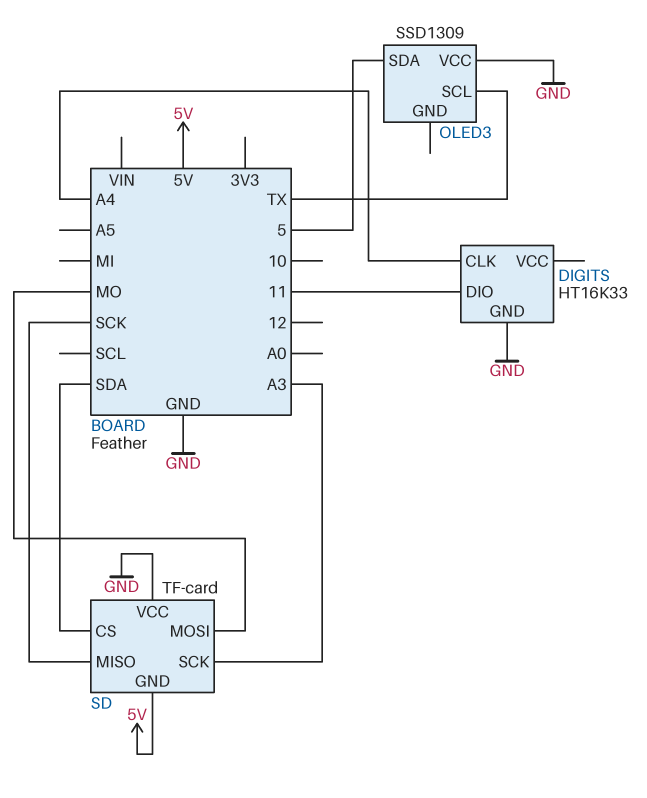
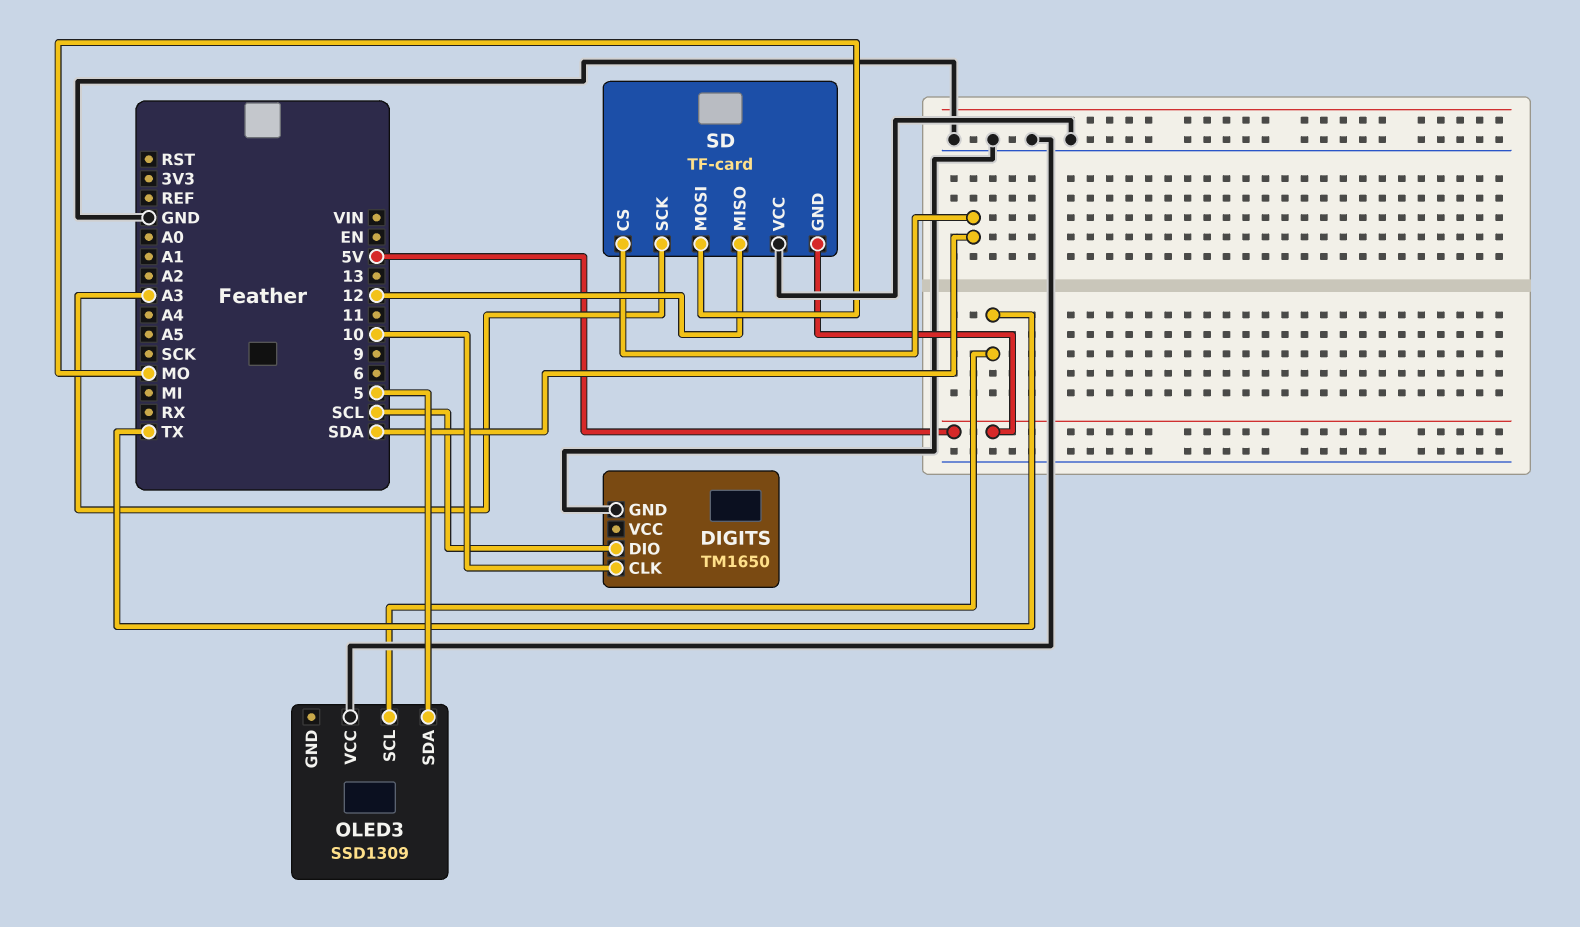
DIGITS: HT16K33 -> TM1650
DIGITS pin CLK: A4 -> 10
DIGITS pin DIO: 11 -> SCL
SD pin MISO: SCK -> 12

